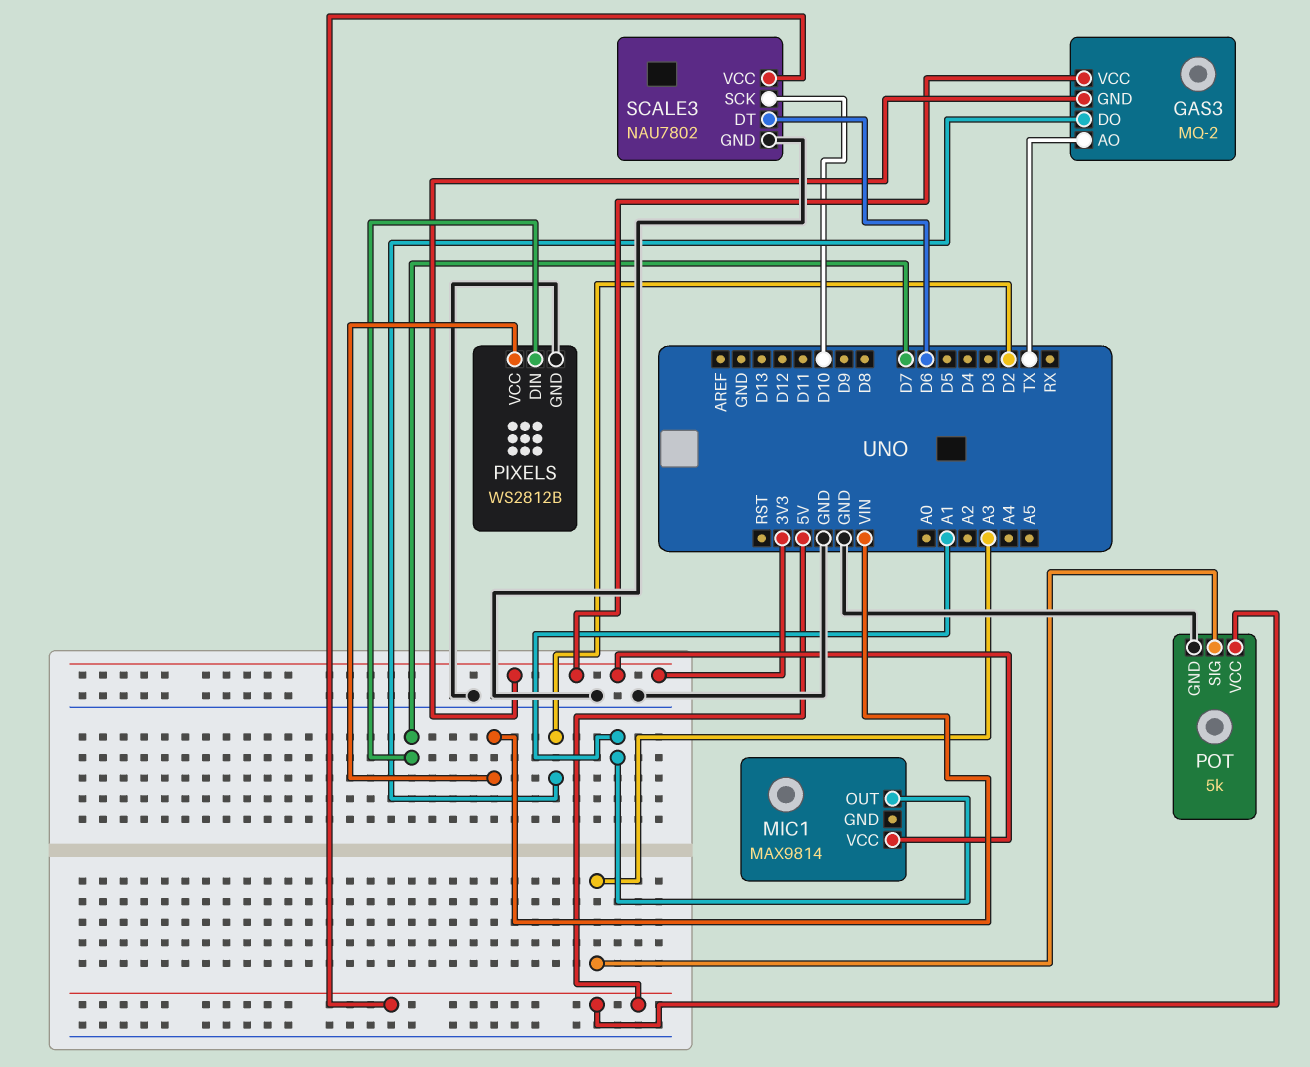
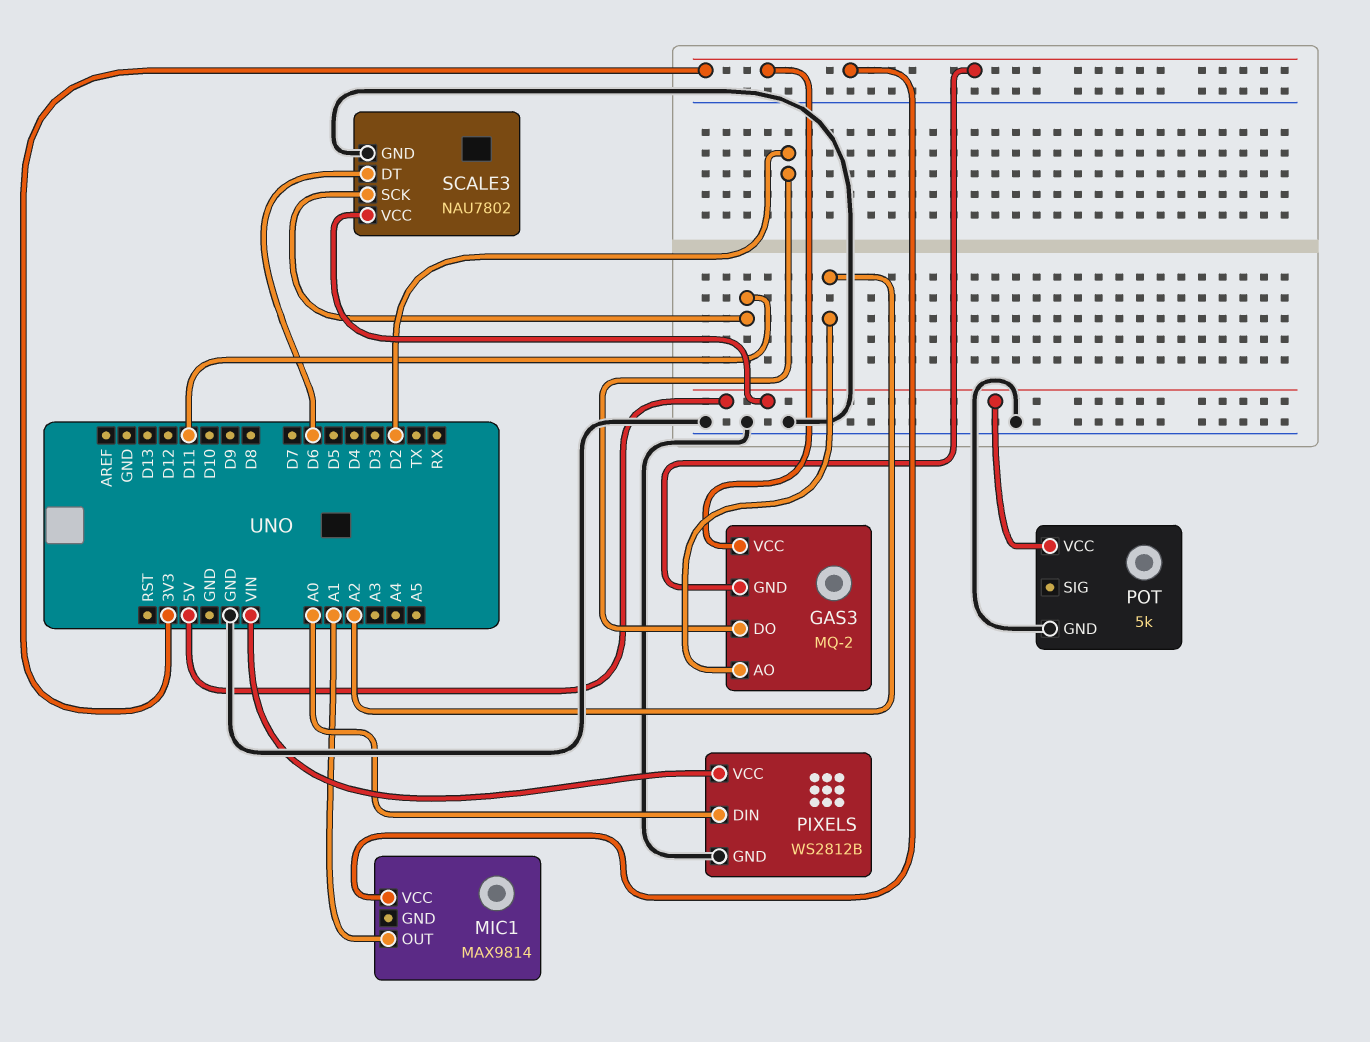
GAS3 pin AO: TX -> A2
PIXELS pin DIN: D7 -> A0
POT pin SIG: A3 -> none
SCALE3 pin SCK: D10 -> D11

